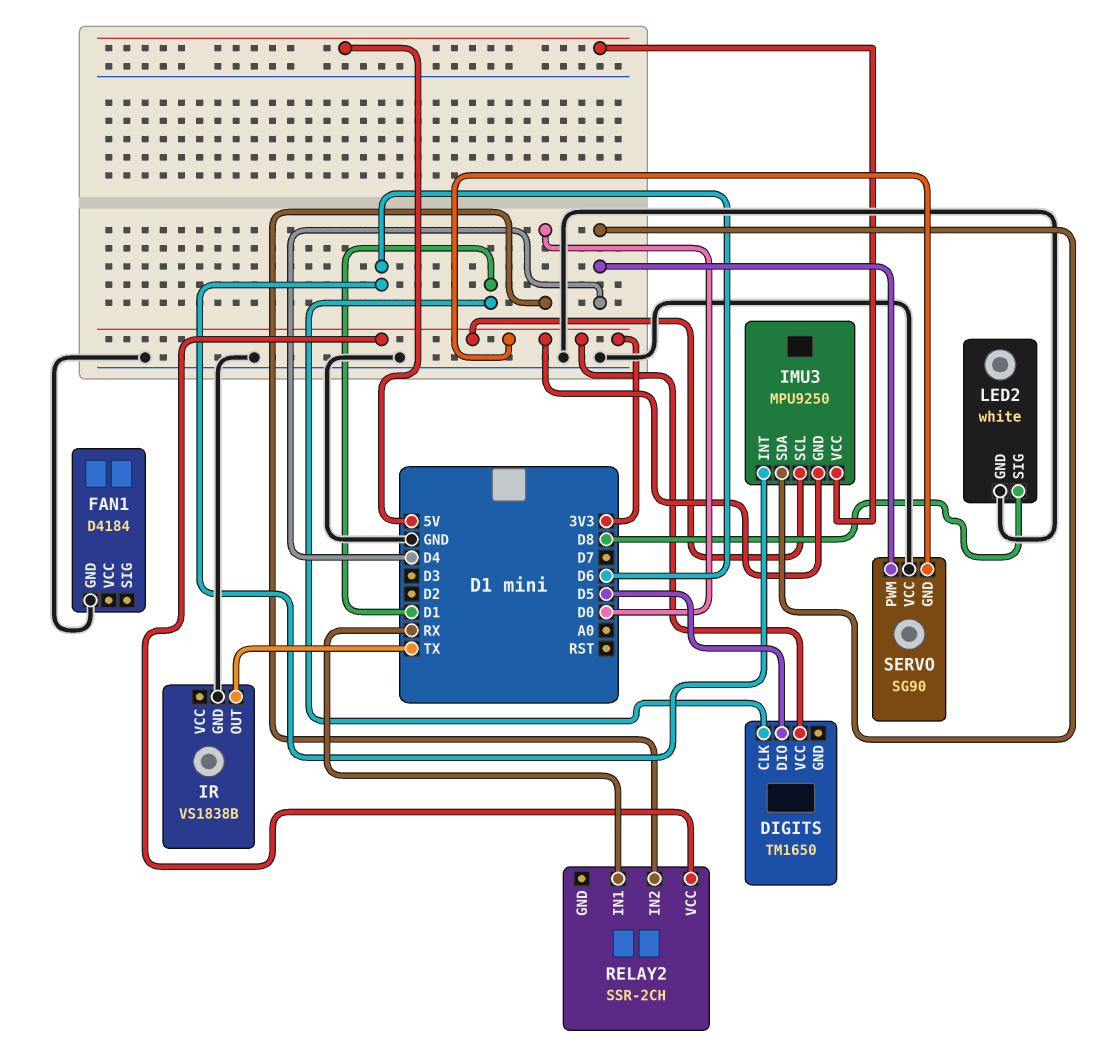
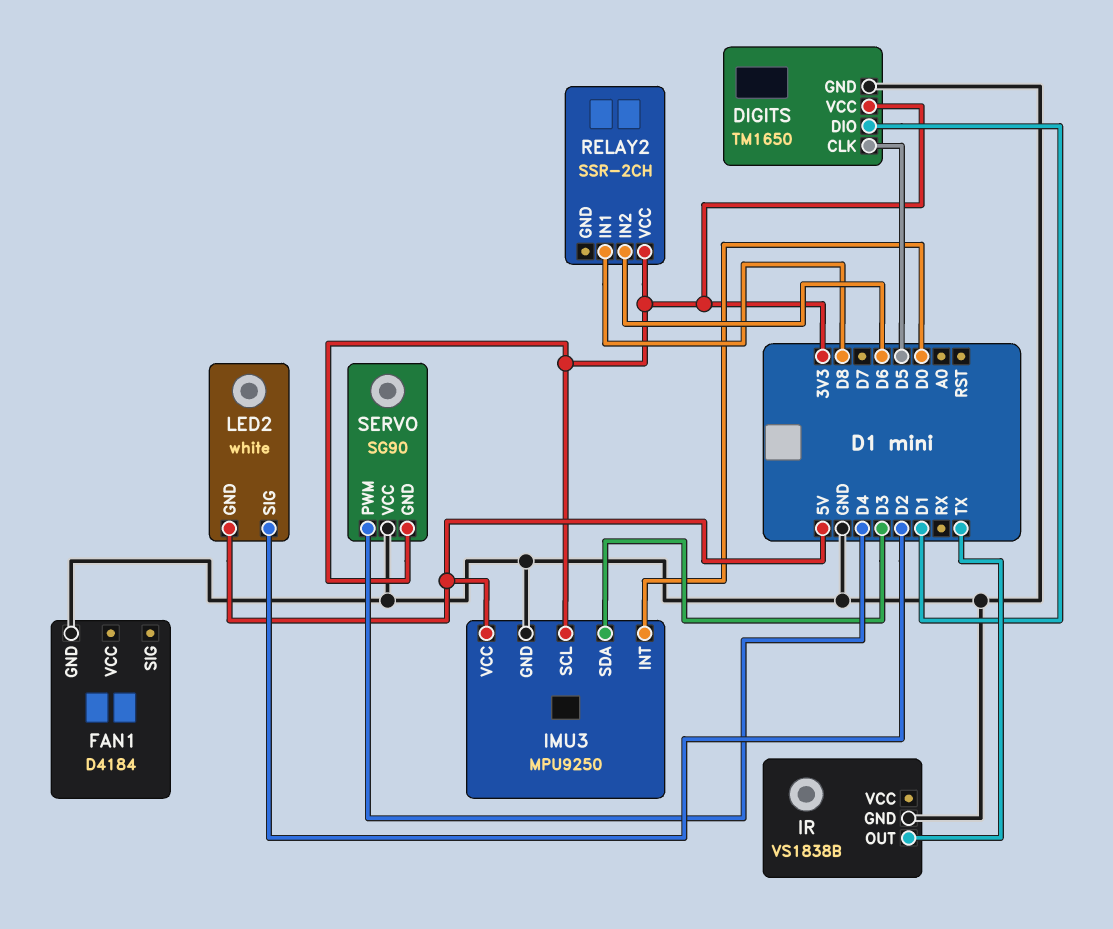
DIGITS pin CLK: D1 -> D5
DIGITS pin DIO: D5 -> D1
DIGITS pin GND: none -> GND
IMU3 pin GND: 3V3 -> GND
IMU3 pin INT: D6 -> D0
IMU3 pin SDA: D4 -> D3
LED2 pin GND: GND -> 5V
LED2 pin SIG: D8 -> D2
RELAY2 pin IN1: RX -> D8
RELAY2 pin IN2: D0 -> D6

